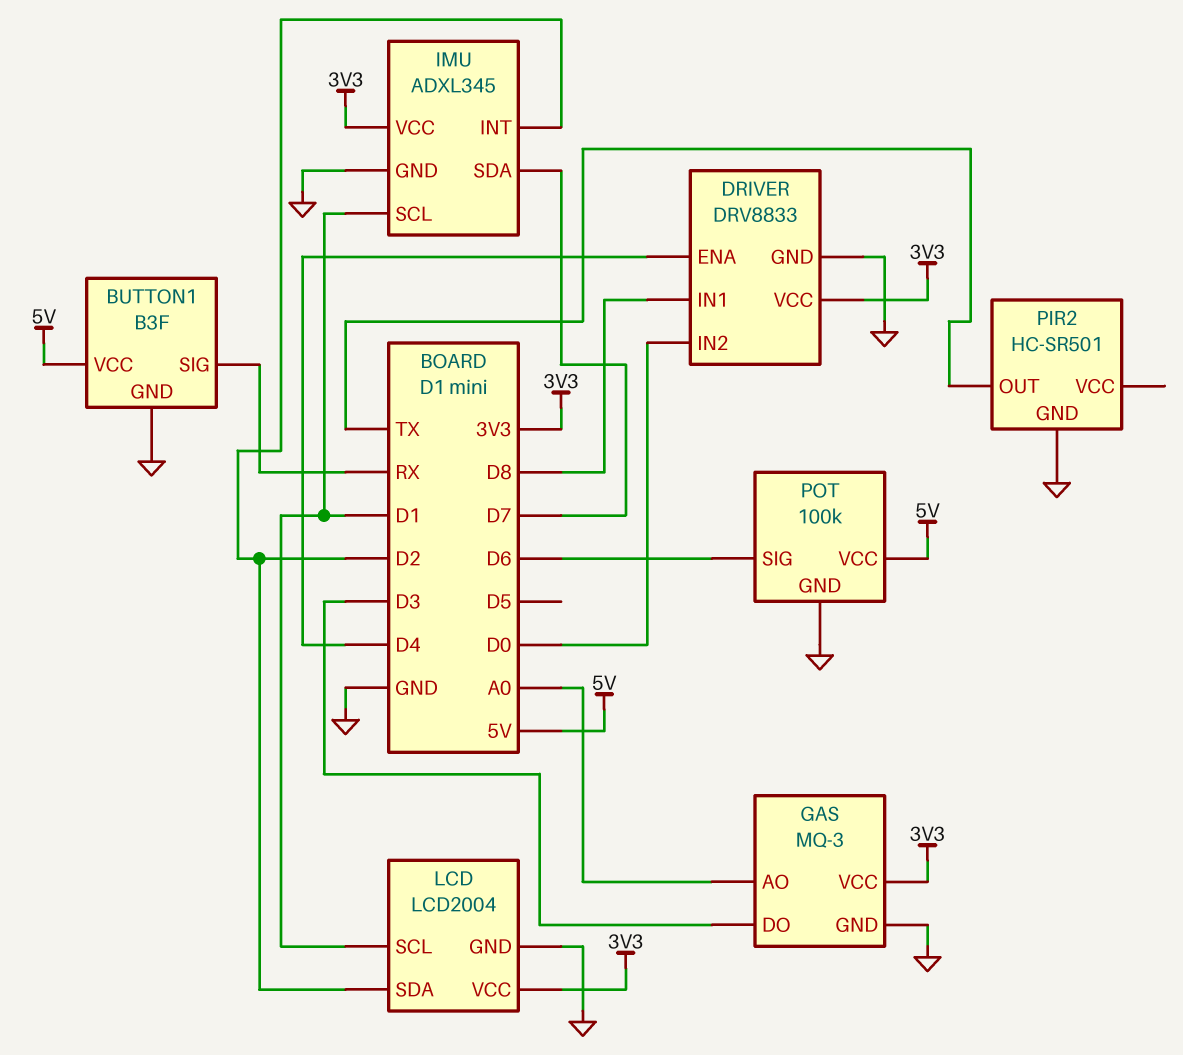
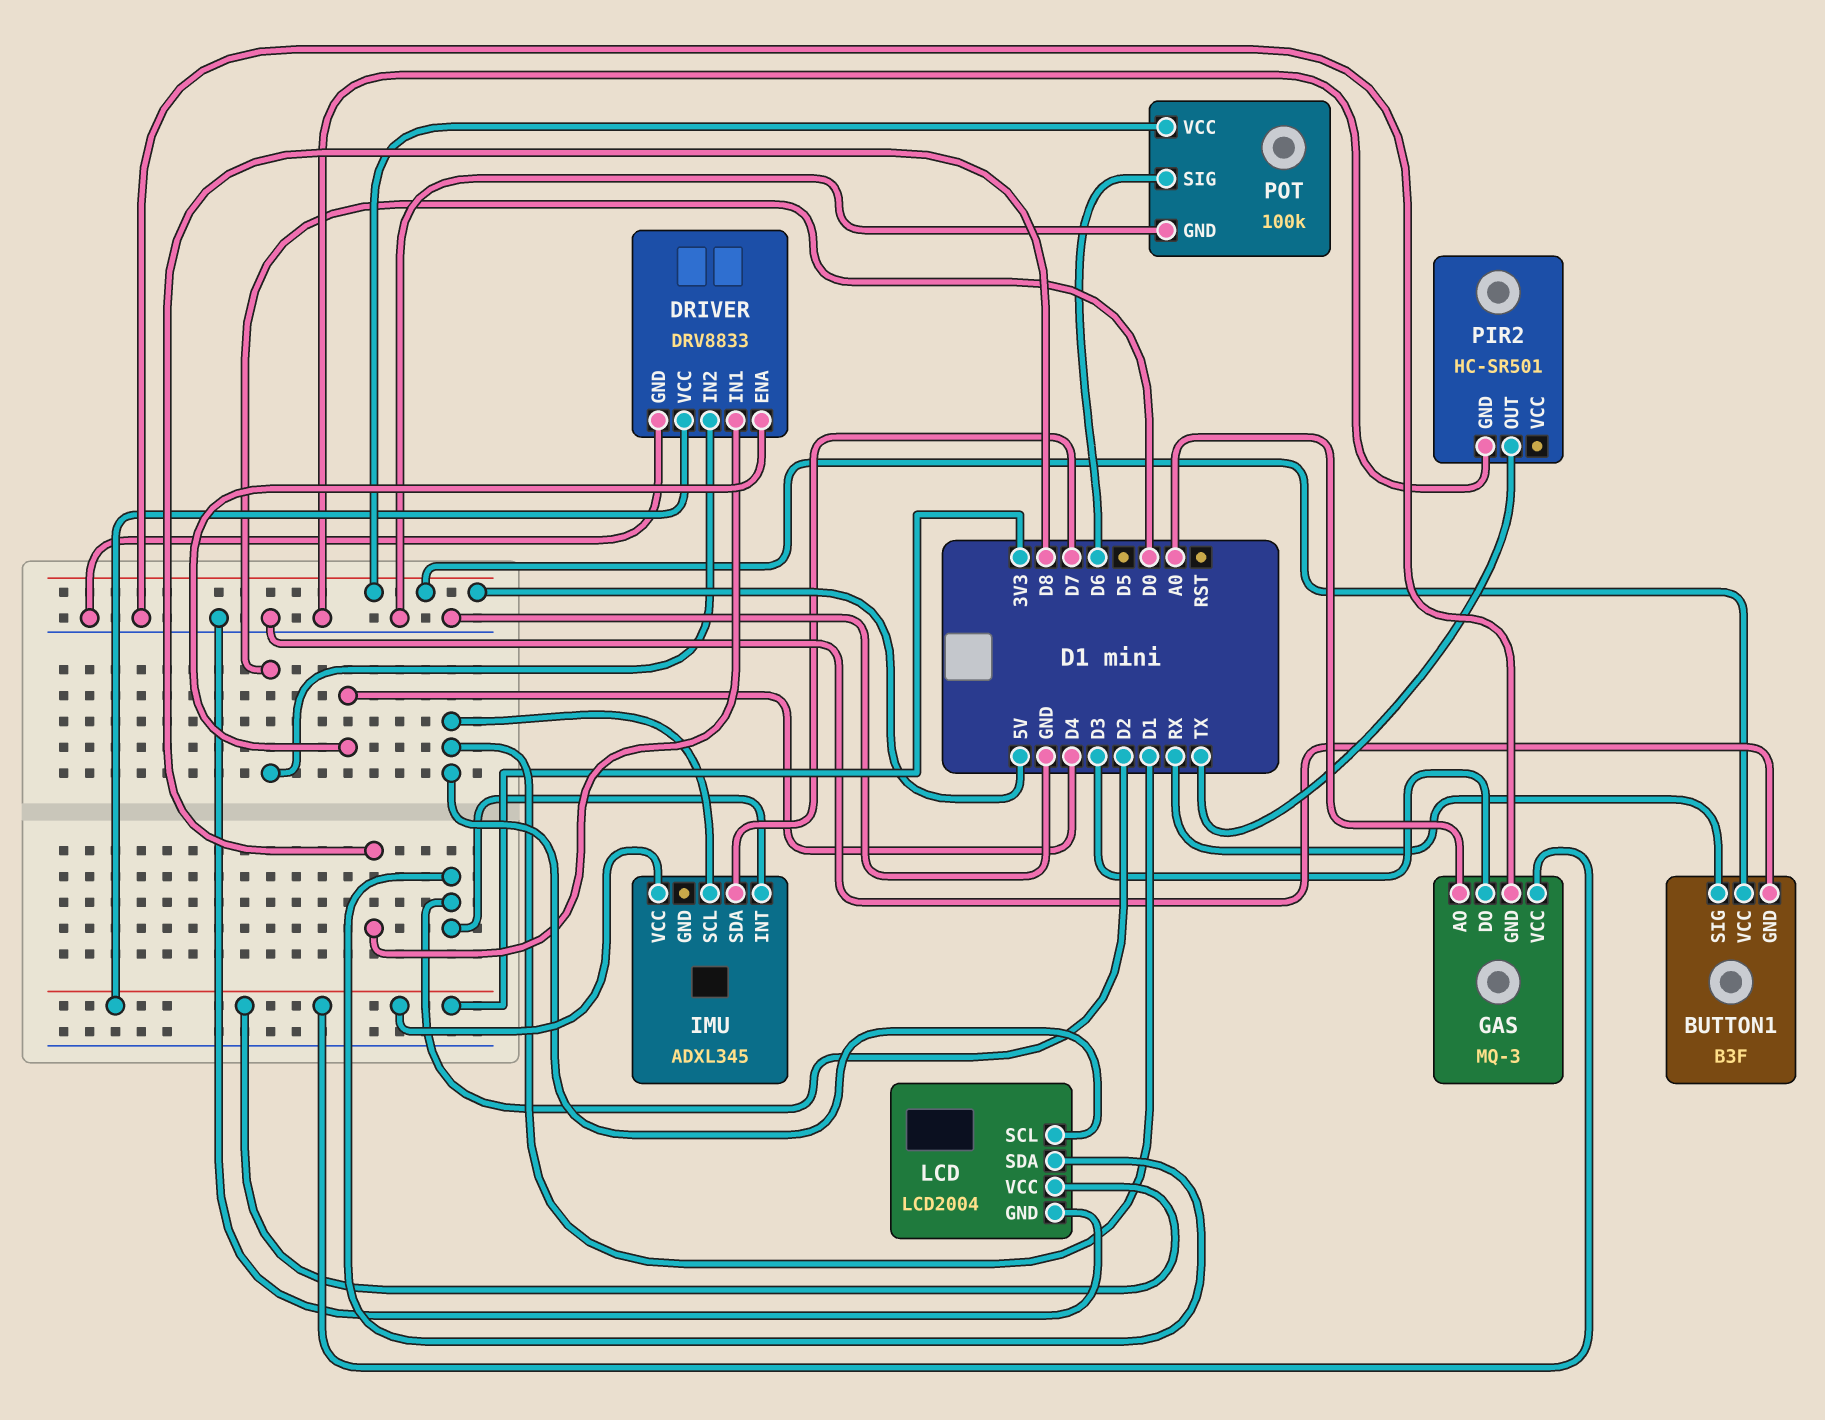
IMU pin GND: GND -> none

